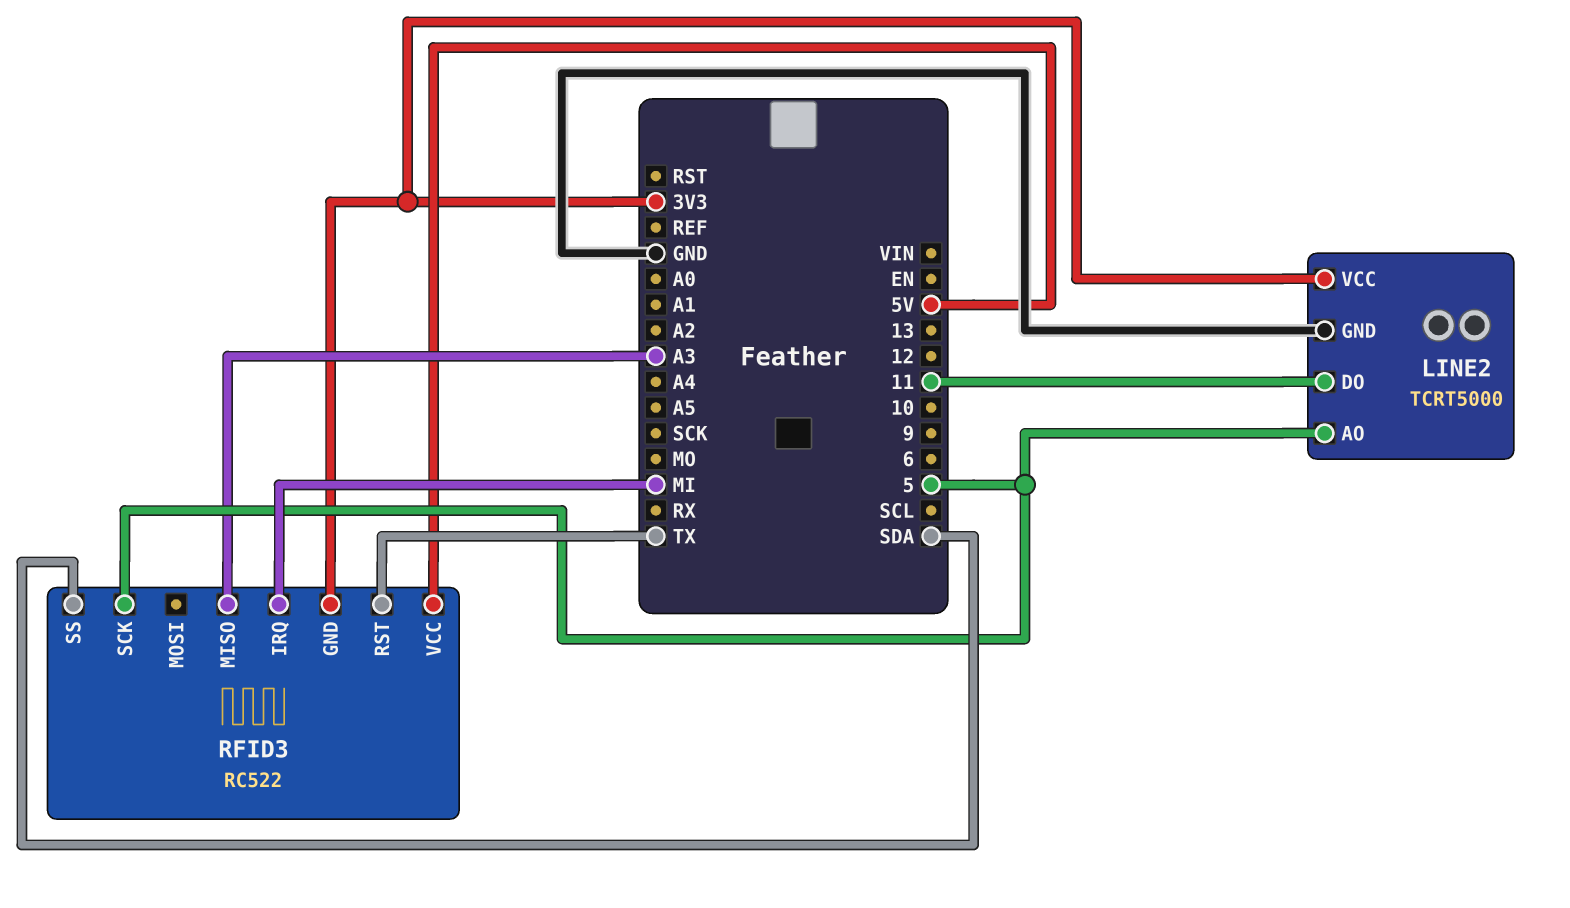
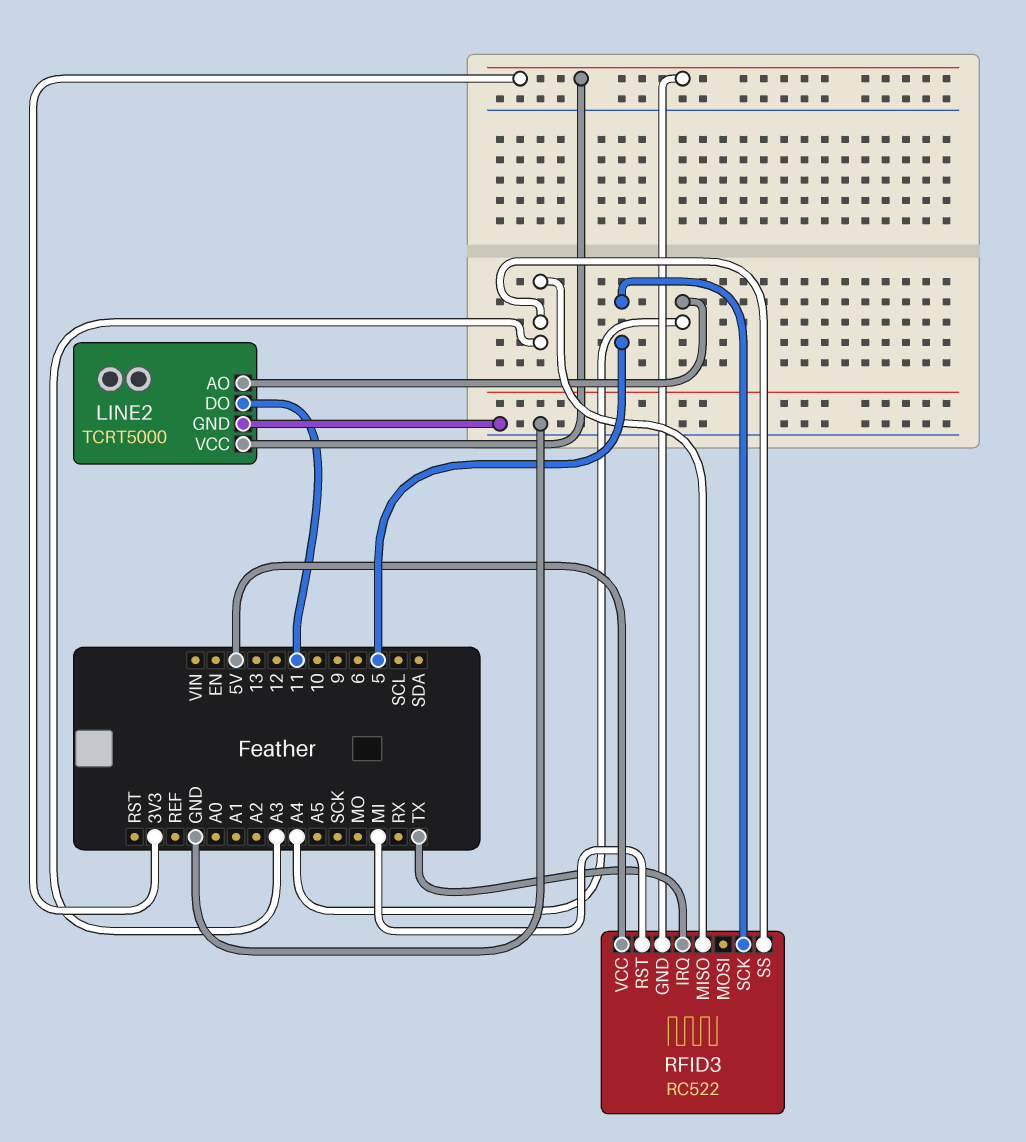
LINE2 pin AO: 5 -> A4
RFID3 pin IRQ: MI -> TX
RFID3 pin RST: TX -> MI
RFID3 pin SS: SDA -> A3

